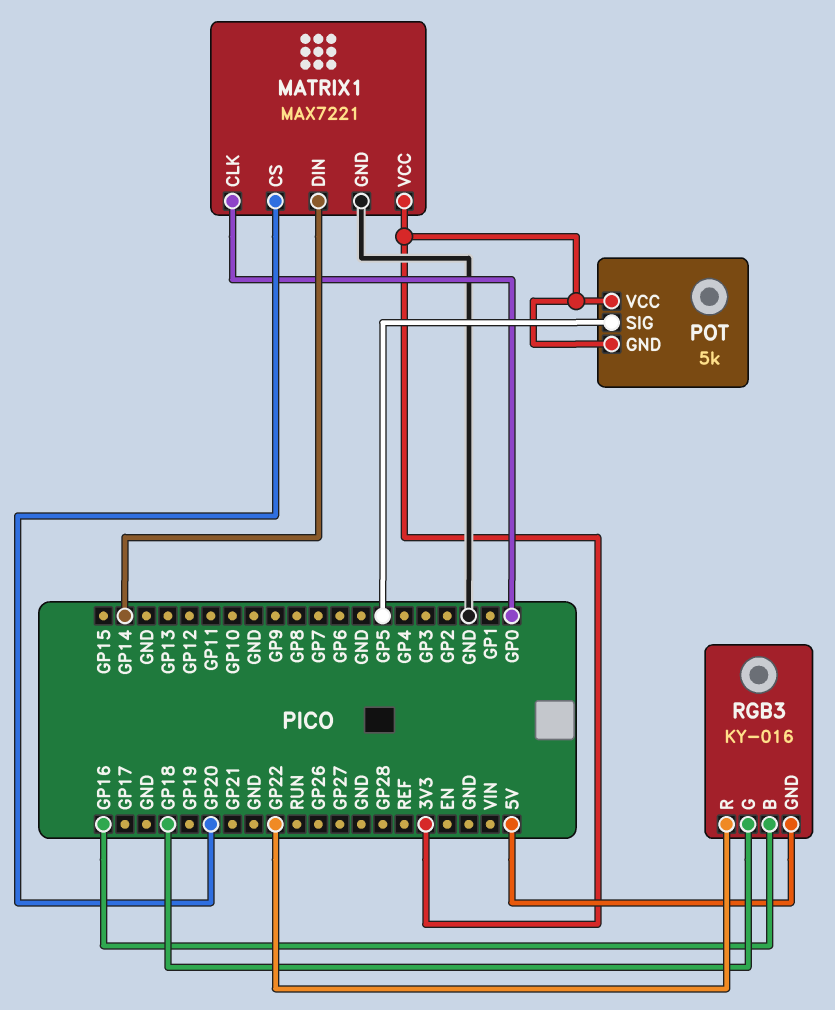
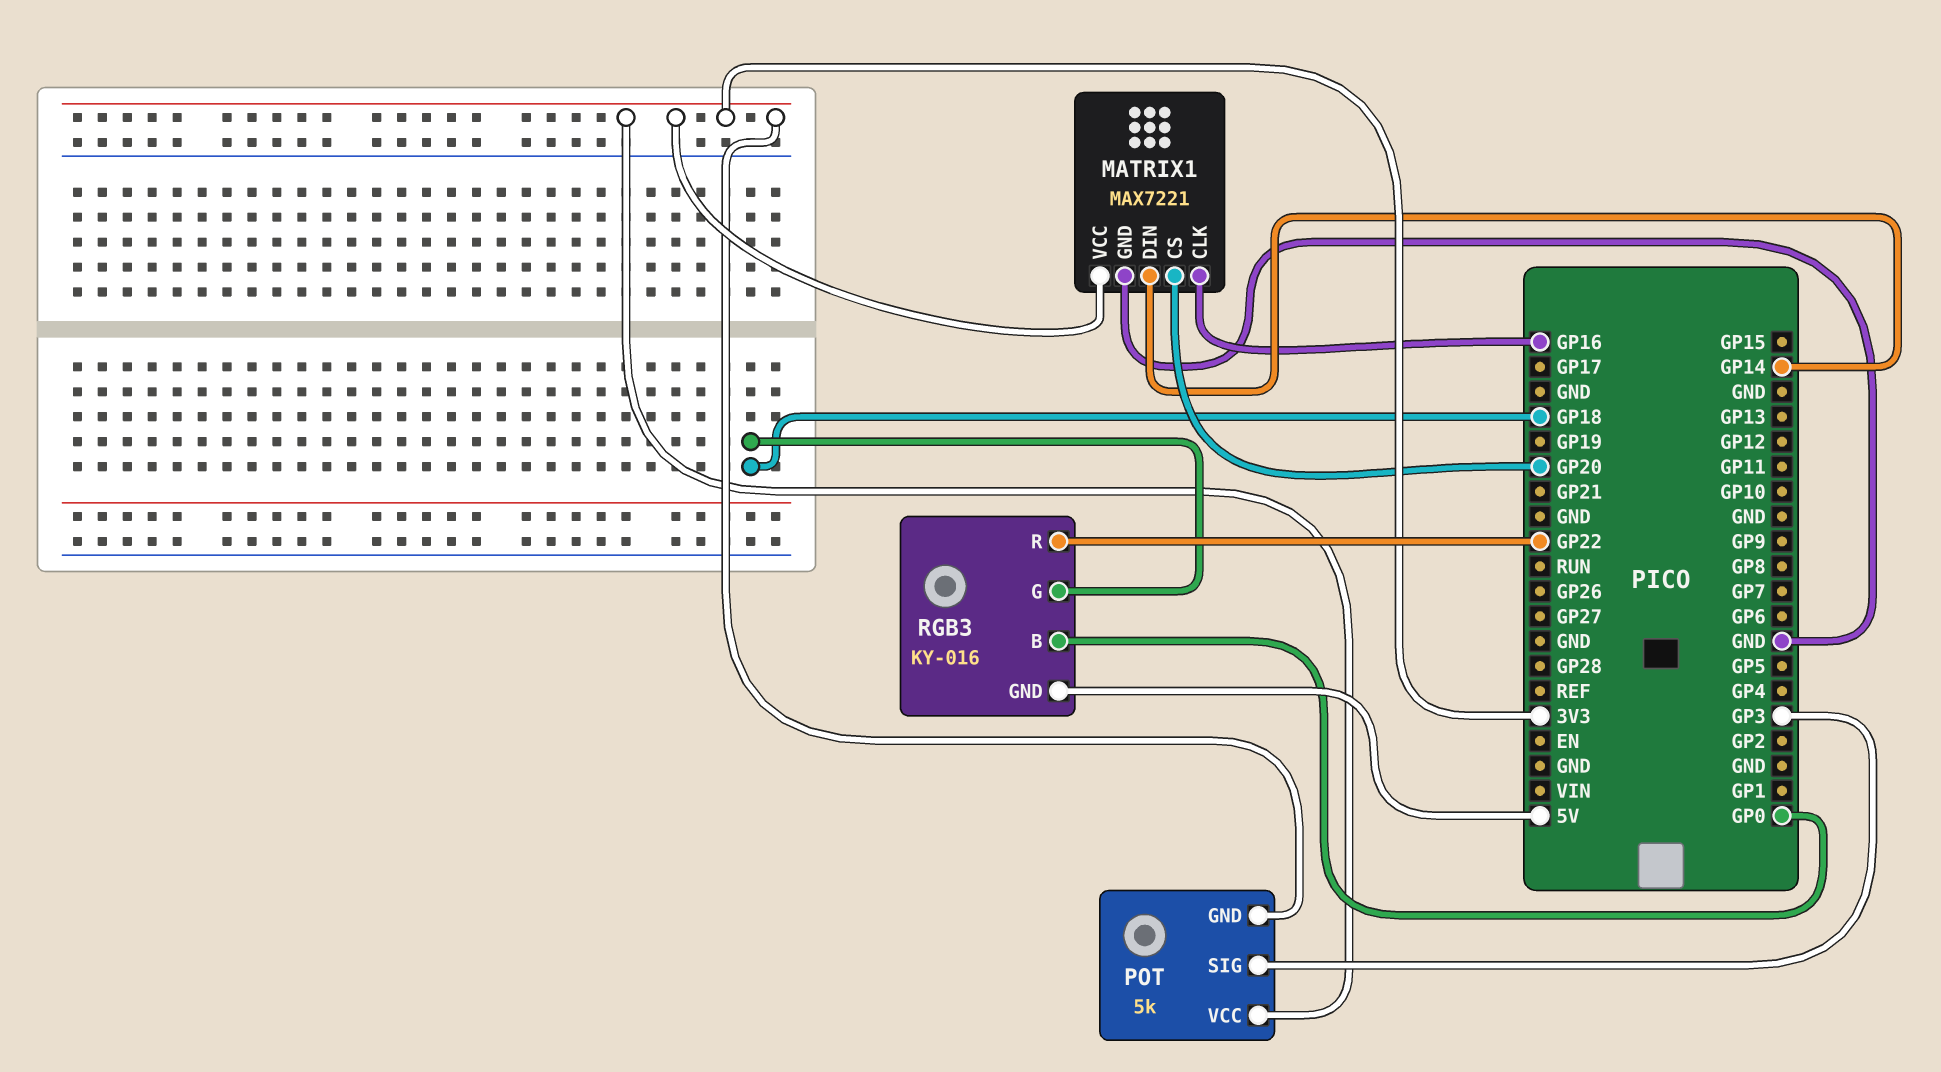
MATRIX1 pin CLK: GP0 -> GP16
POT pin SIG: GP5 -> GP3
RGB3 pin B: GP16 -> GP0

